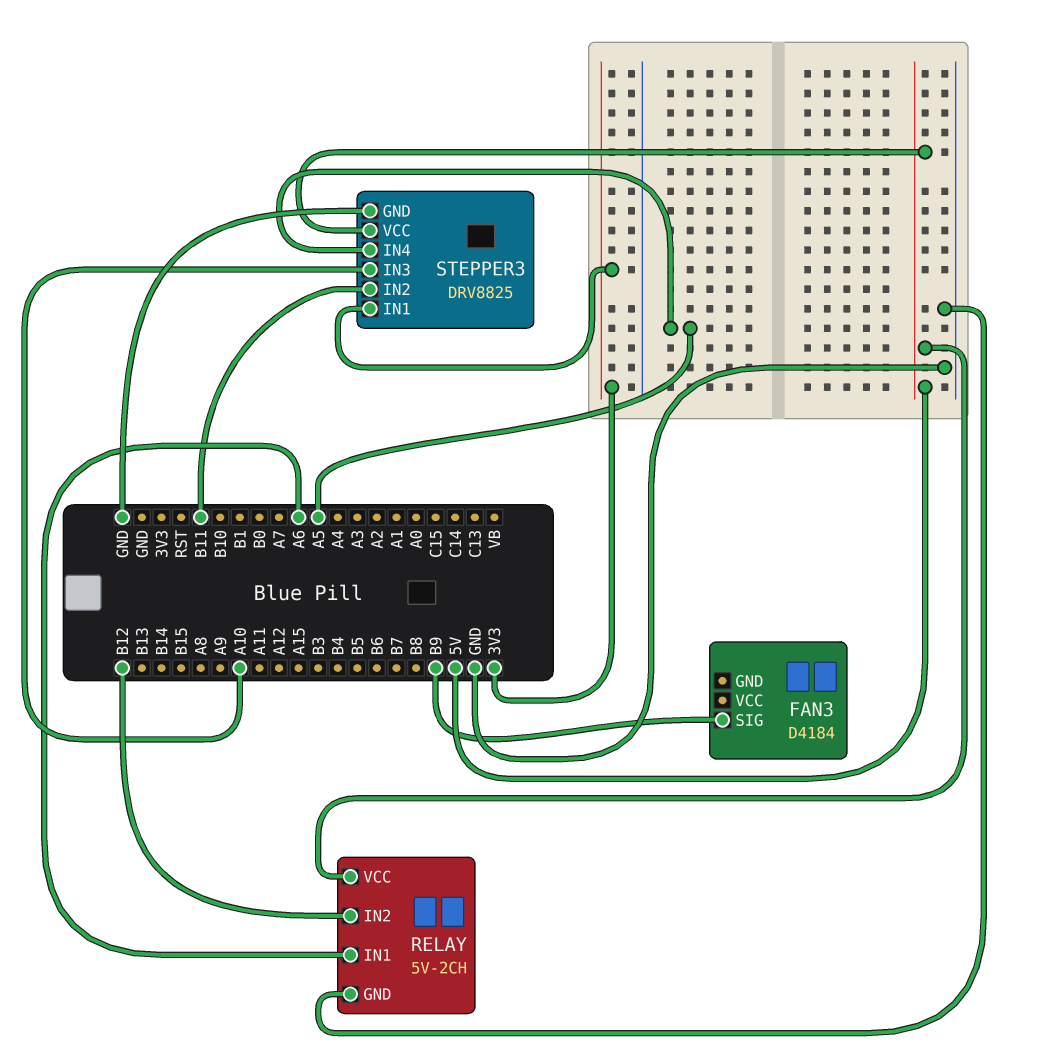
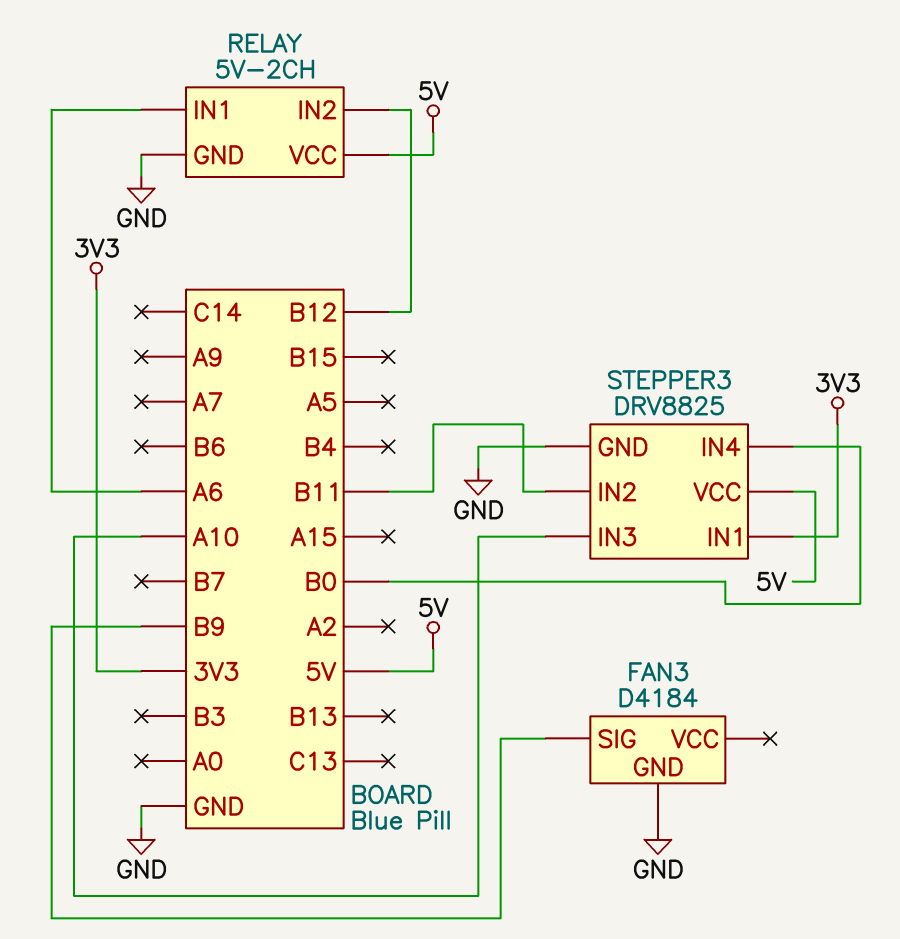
FAN3 pin GND: none -> GND
STEPPER3 pin IN4: A5 -> B0

